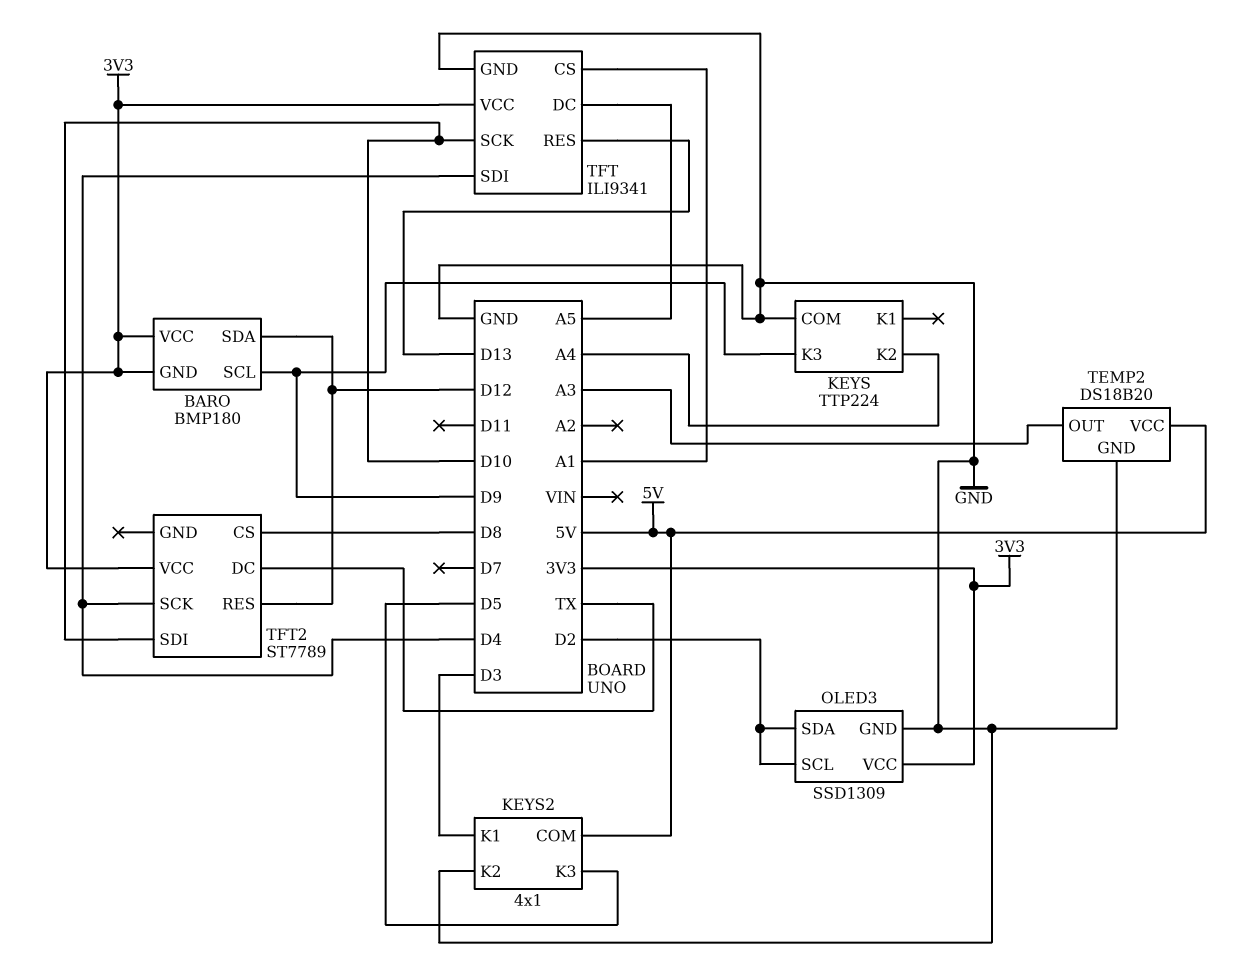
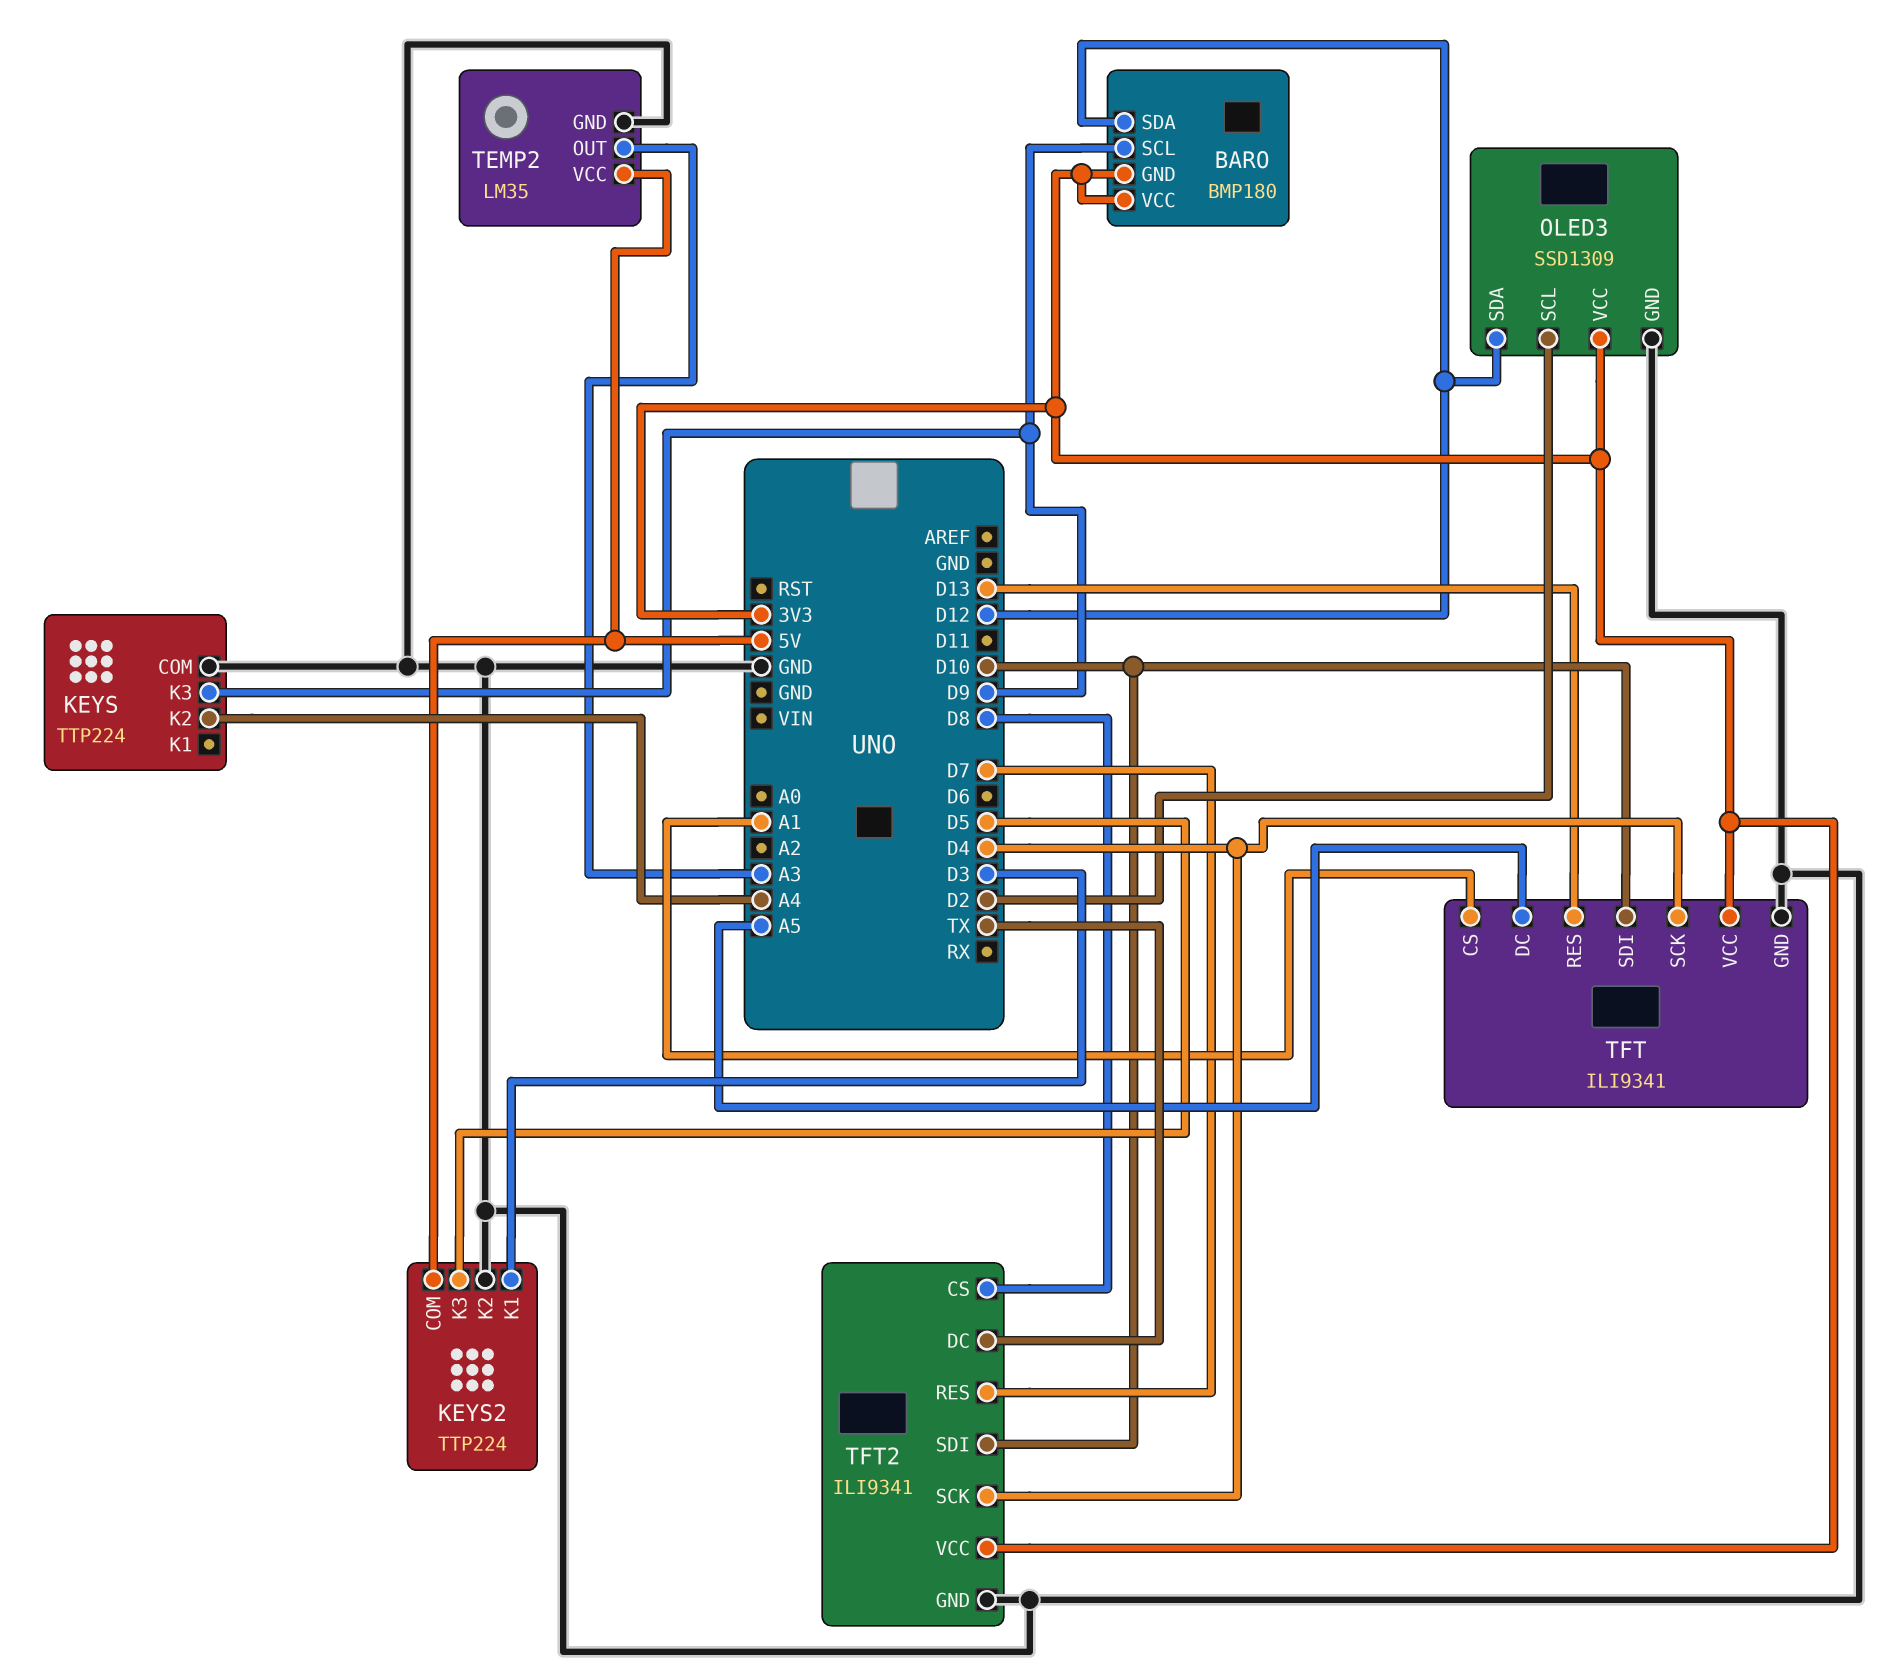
KEYS2: 4x1 -> TTP224
OLED3 pin SDA: D2 -> D12
TEMP2: DS18B20 -> LM35
TFT pin SCK: D10 -> D4
TFT pin SDI: D4 -> D10
TFT2: ST7789 -> ILI9341
TFT2 pin GND: none -> GND
TFT2 pin RES: D12 -> D7

